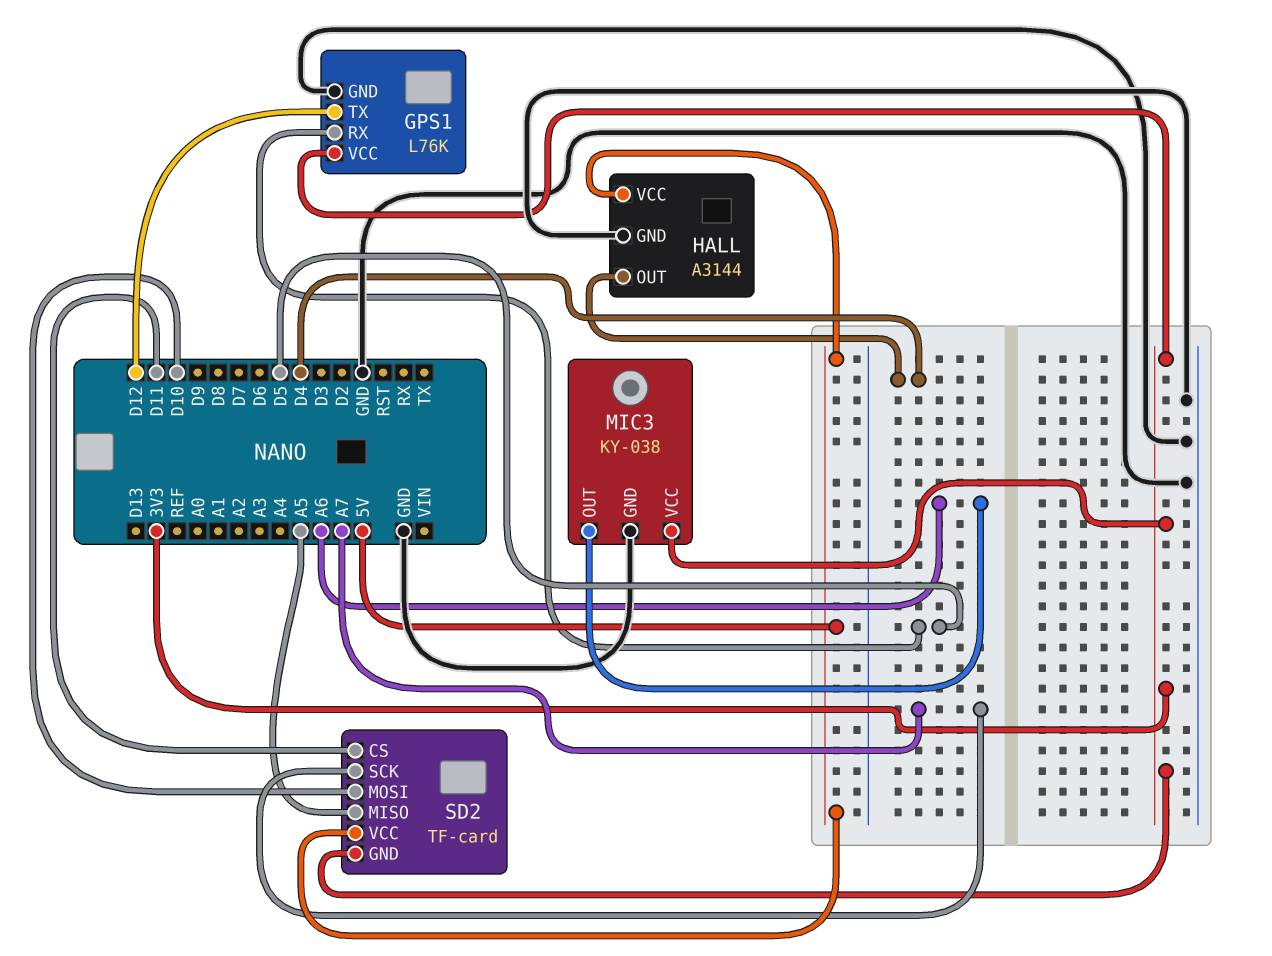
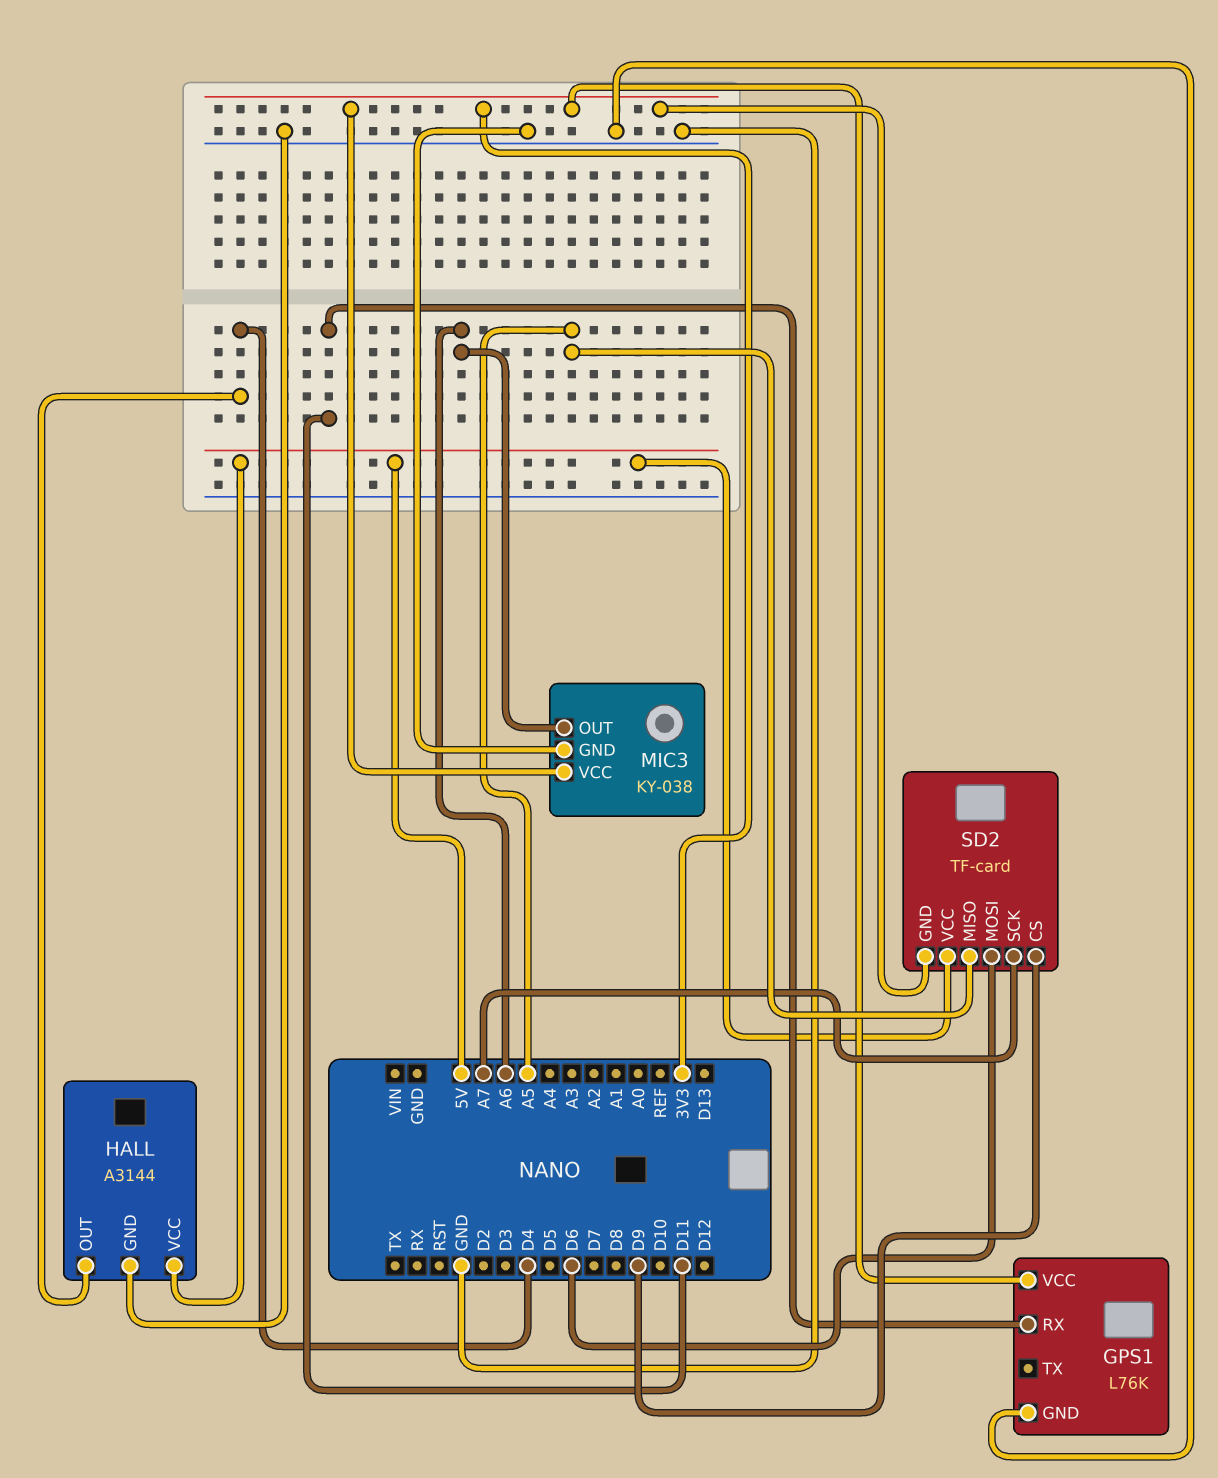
GPS1 pin RX: D5 -> D11
GPS1 pin TX: D12 -> none
SD2 pin CS: D11 -> D9
SD2 pin MOSI: D10 -> D6

